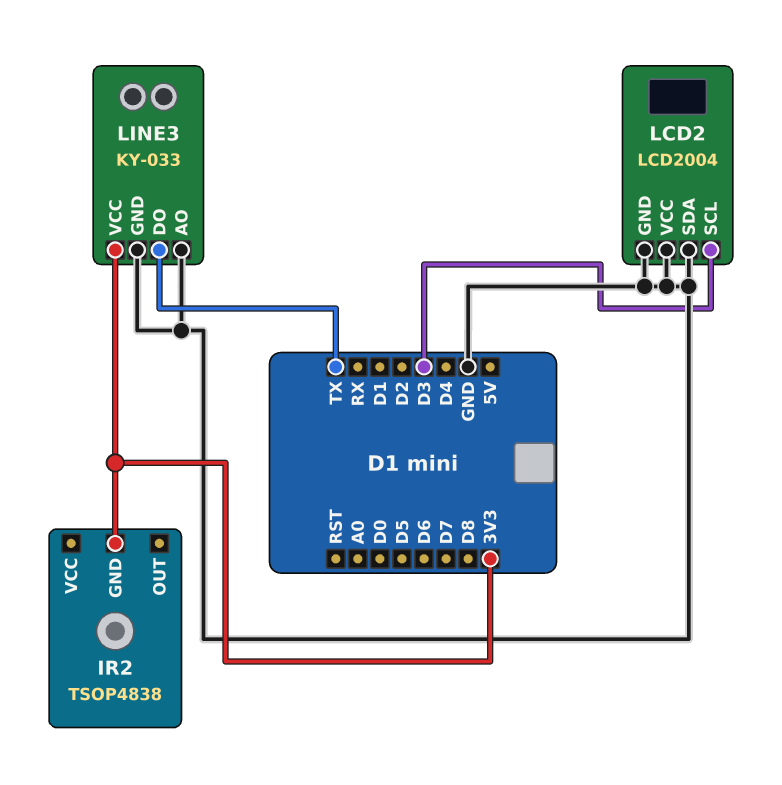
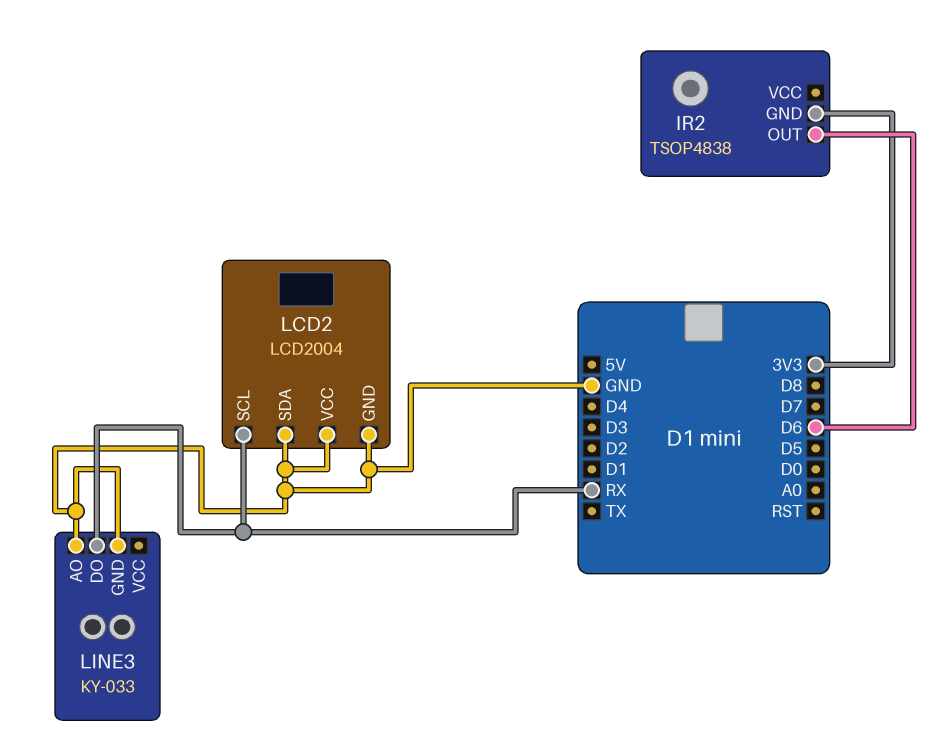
IR2 pin OUT: none -> D6
LCD2 pin SCL: D3 -> RX
LINE3 pin DO: TX -> RX
LINE3 pin VCC: 3V3 -> none

